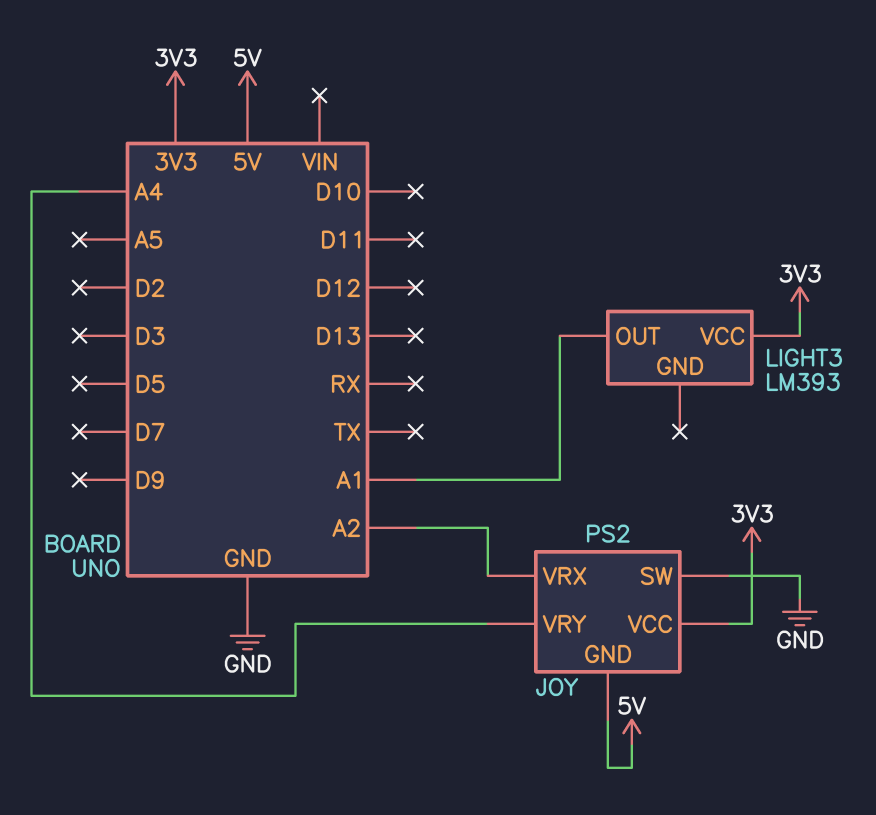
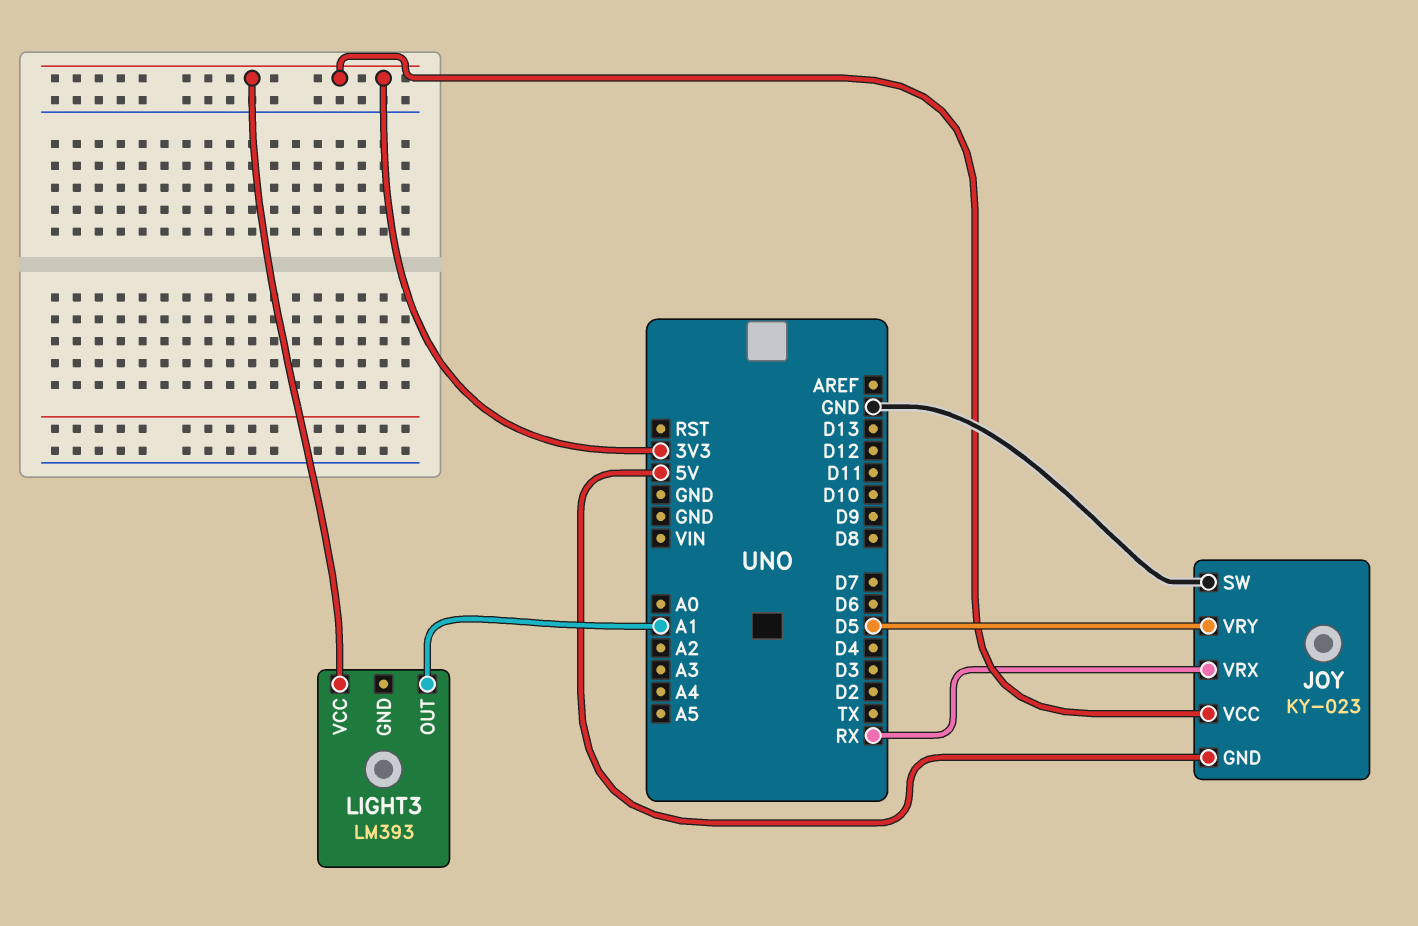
JOY: PS2 -> KY-023
JOY pin VRX: A2 -> RX
JOY pin VRY: A4 -> D5

